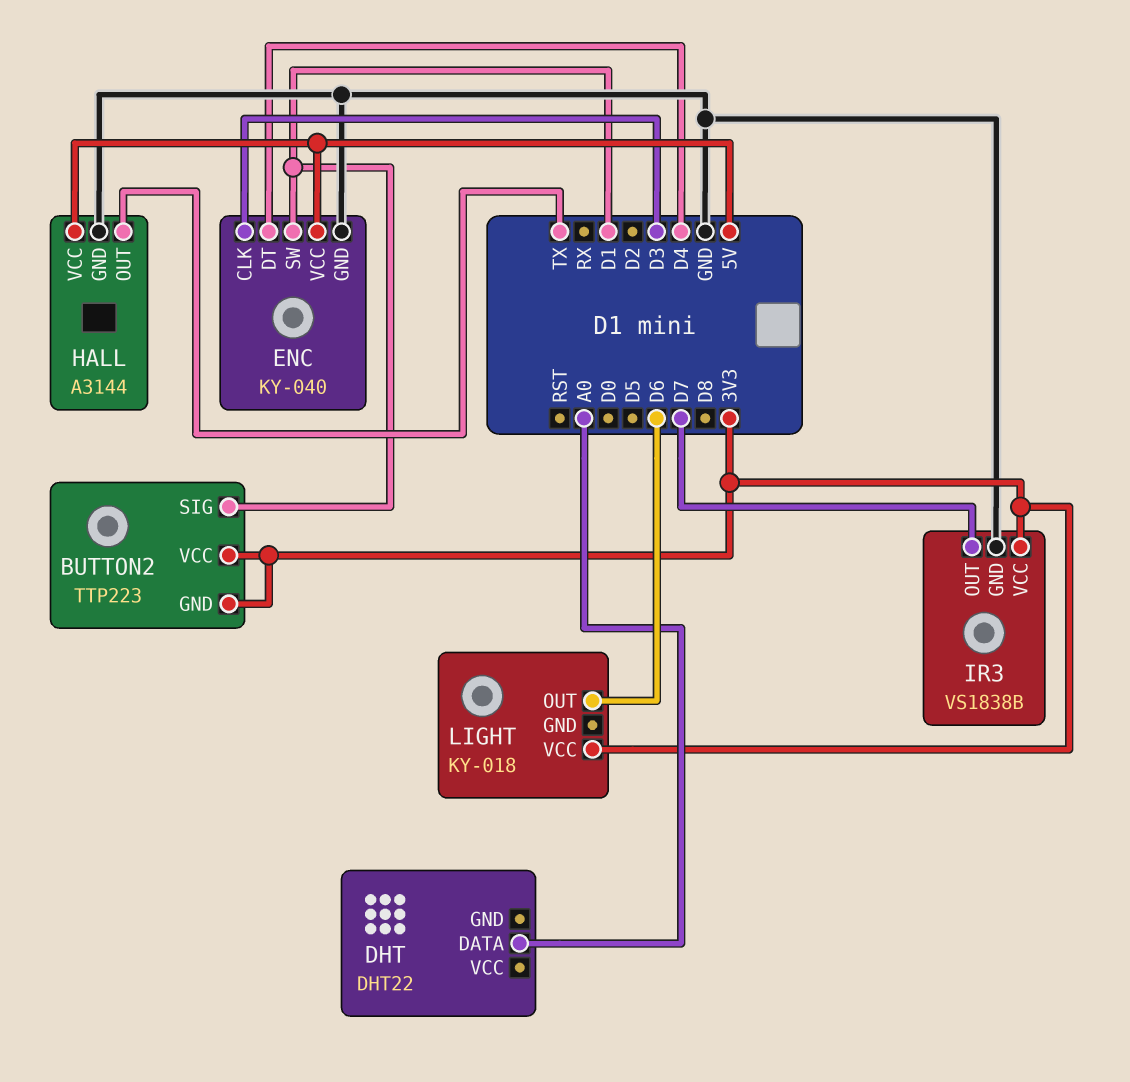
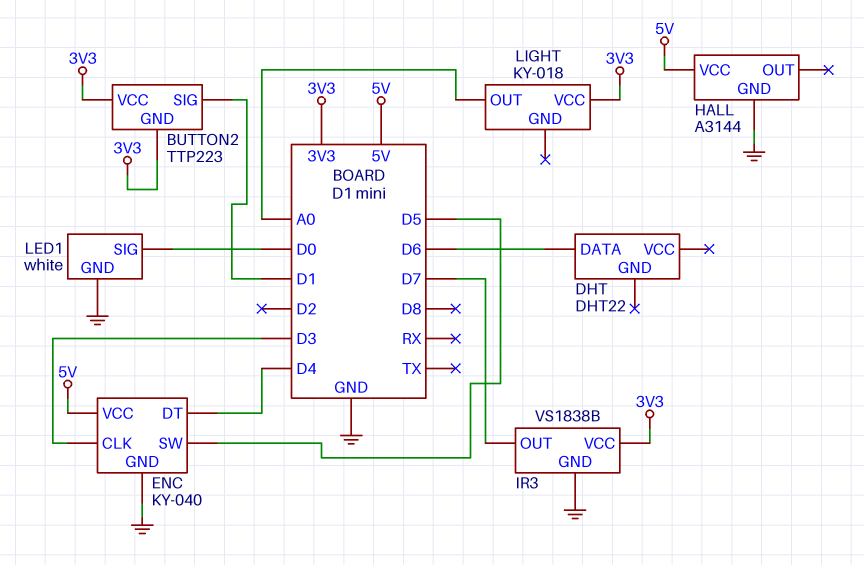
DHT pin DATA: A0 -> D6
ENC pin SW: D1 -> D5
HALL pin OUT: TX -> none
LED1: none -> white
LED1 pin GND: none -> GND
LED1 pin SIG: none -> D0
LIGHT pin OUT: D6 -> A0

